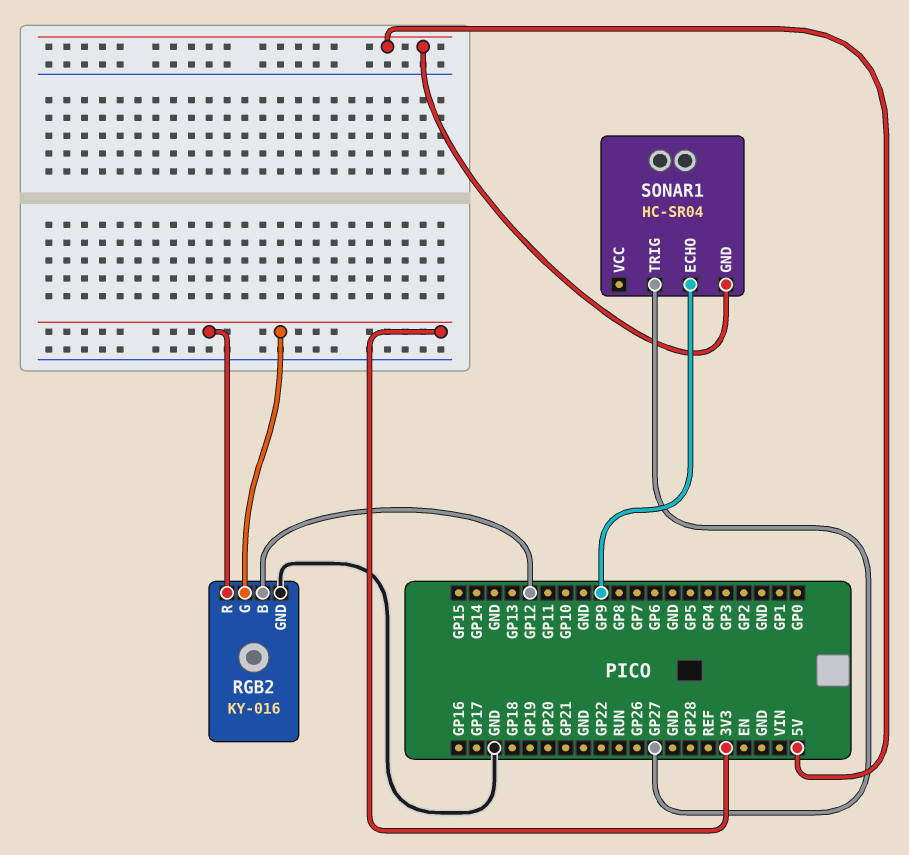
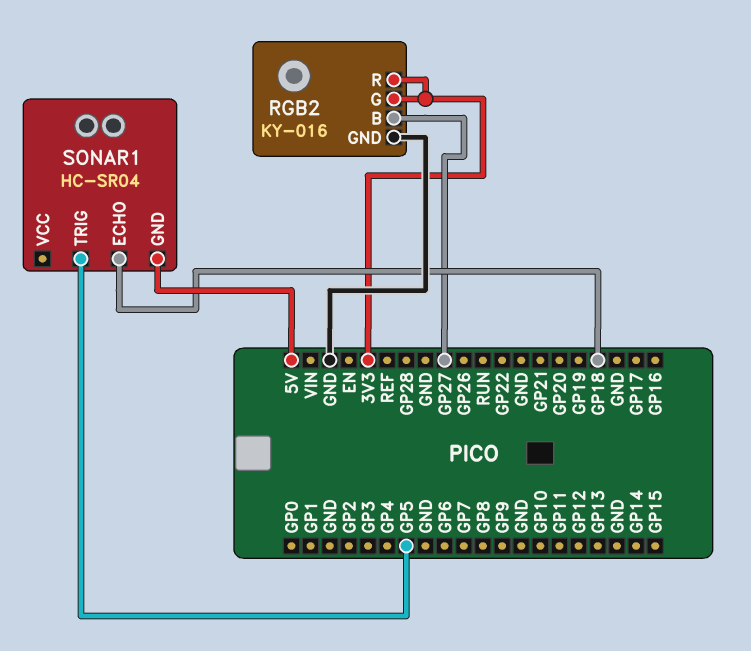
RGB2 pin B: GP12 -> GP27
SONAR1 pin ECHO: GP9 -> GP18
SONAR1 pin TRIG: GP27 -> GP5

